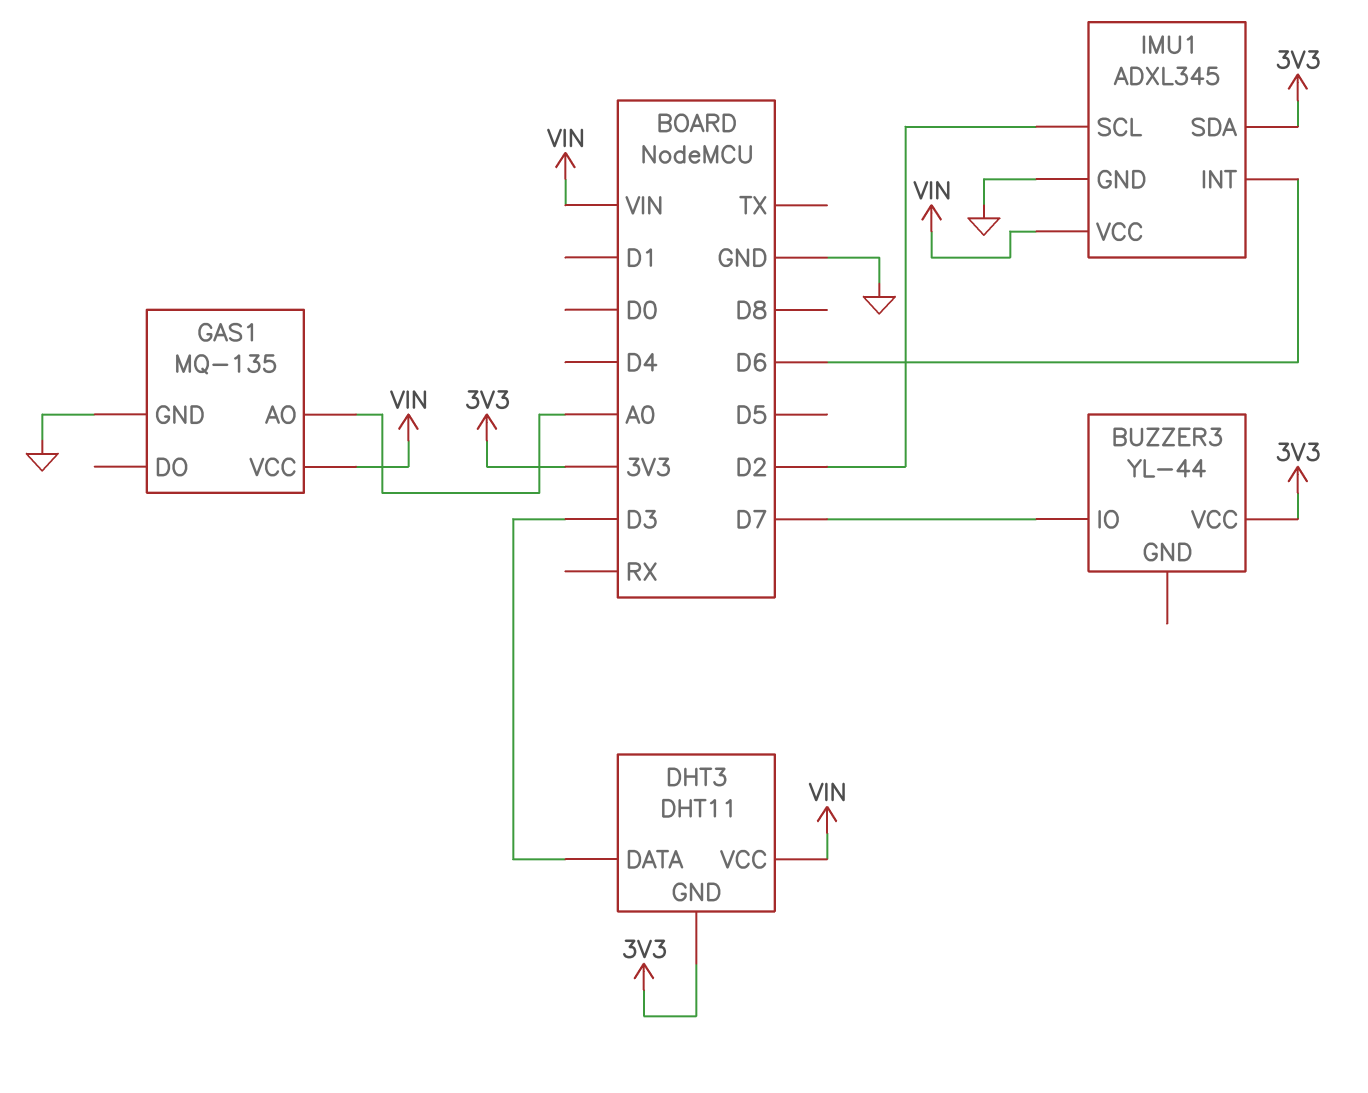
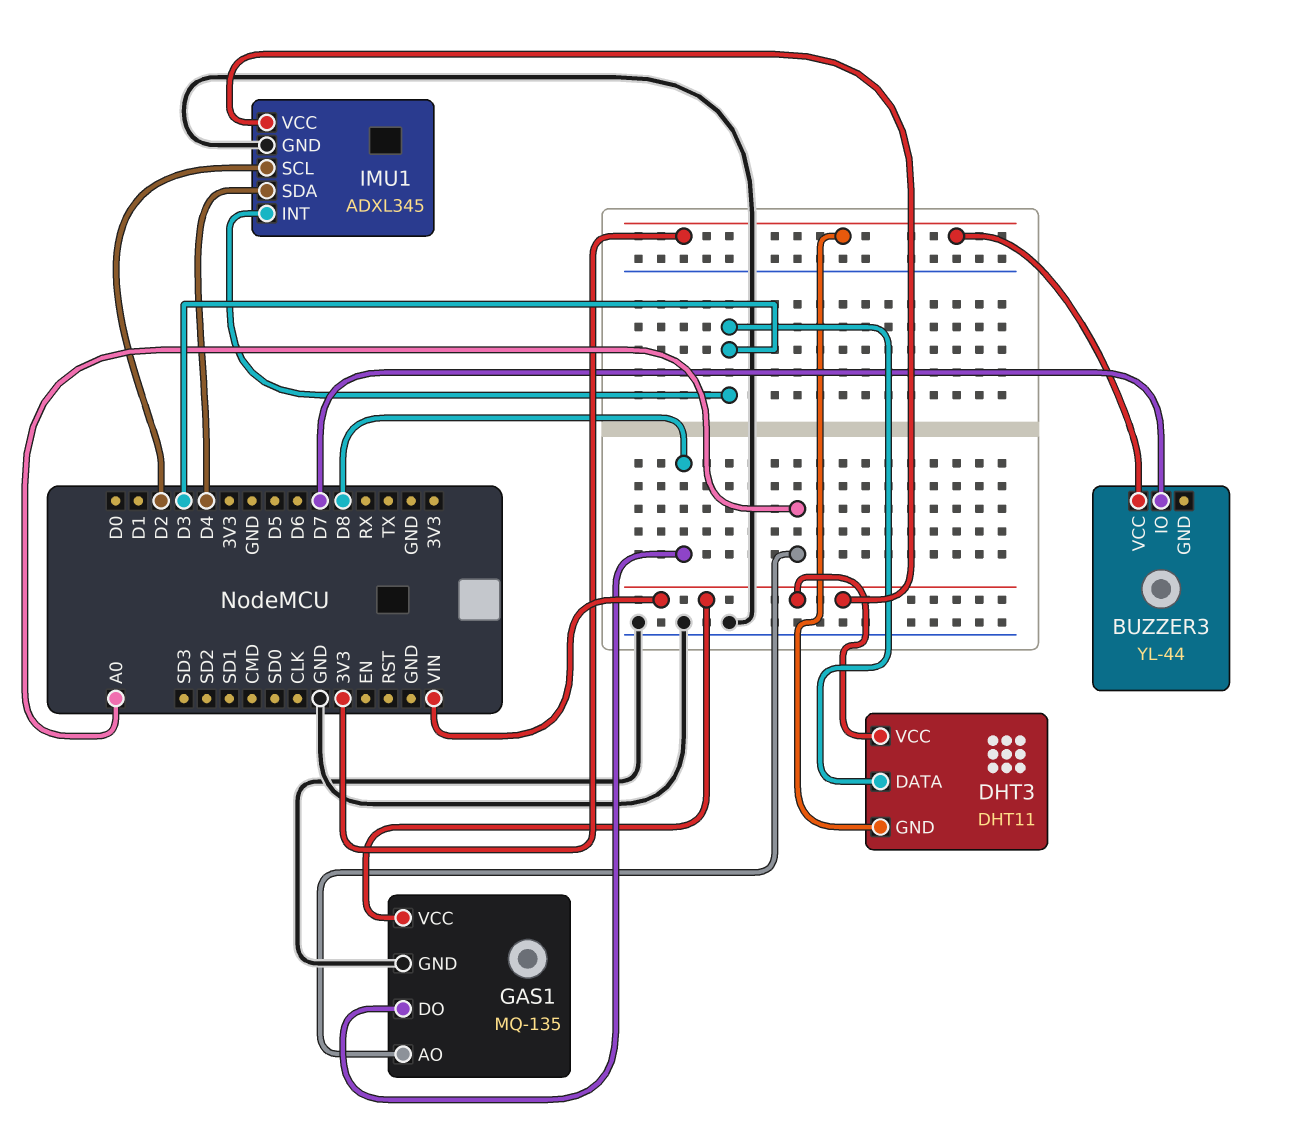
GAS1 pin DO: none -> D8
IMU1 pin INT: D6 -> D3
IMU1 pin SDA: 3V3 -> D4

